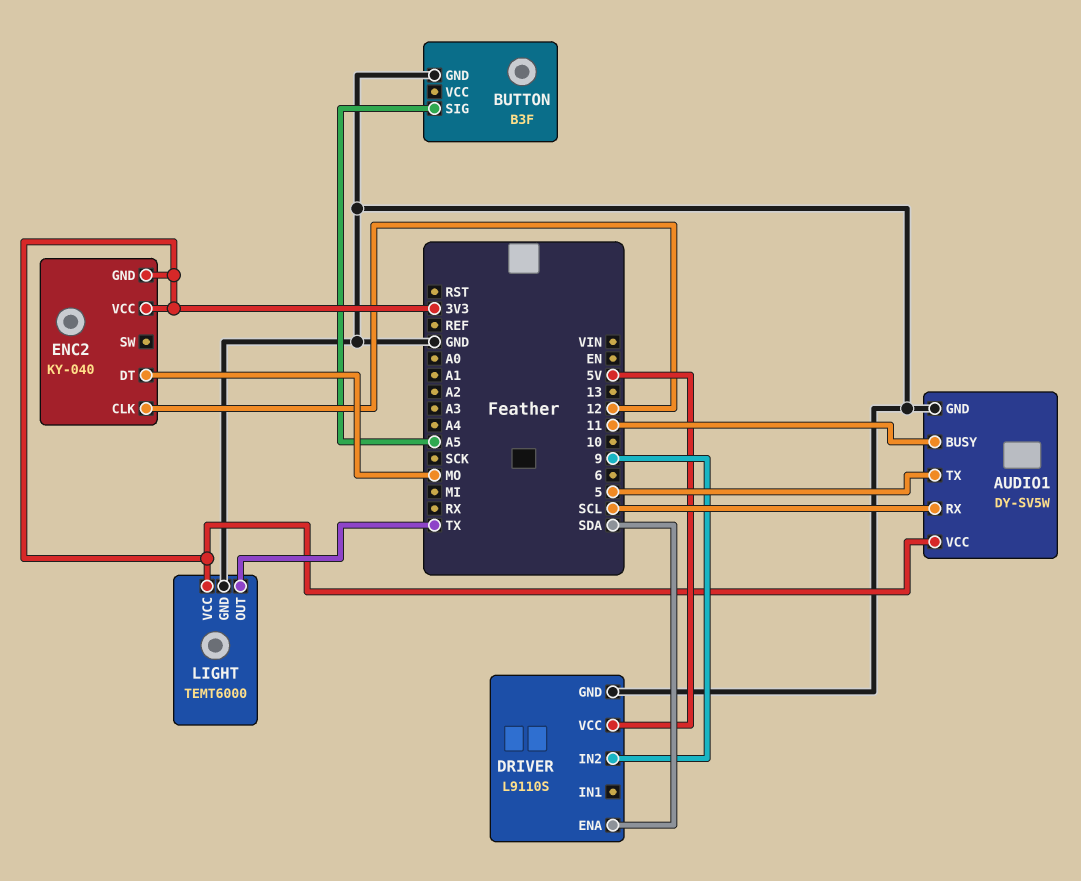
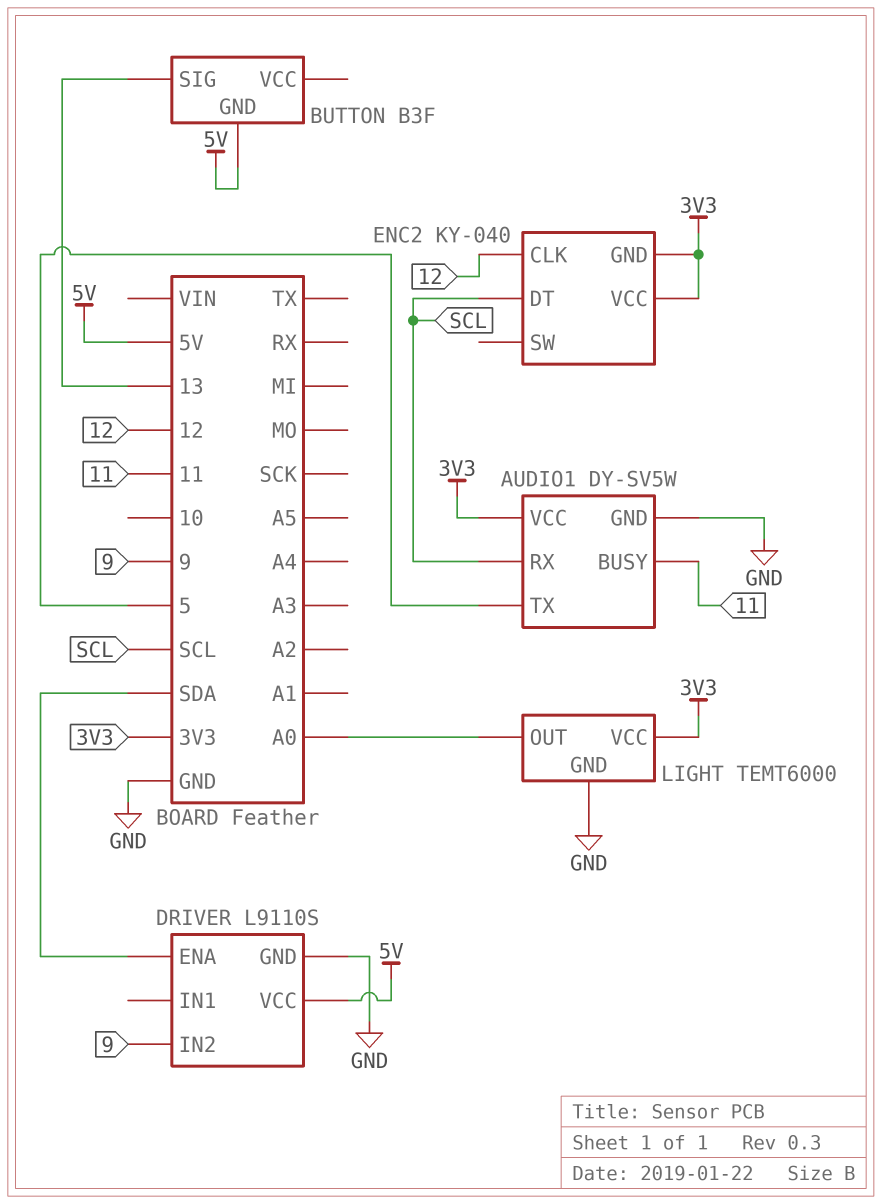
BUTTON pin GND: GND -> 5V
BUTTON pin SIG: A5 -> 13
ENC2 pin DT: MO -> SCL
LIGHT pin OUT: TX -> A0

